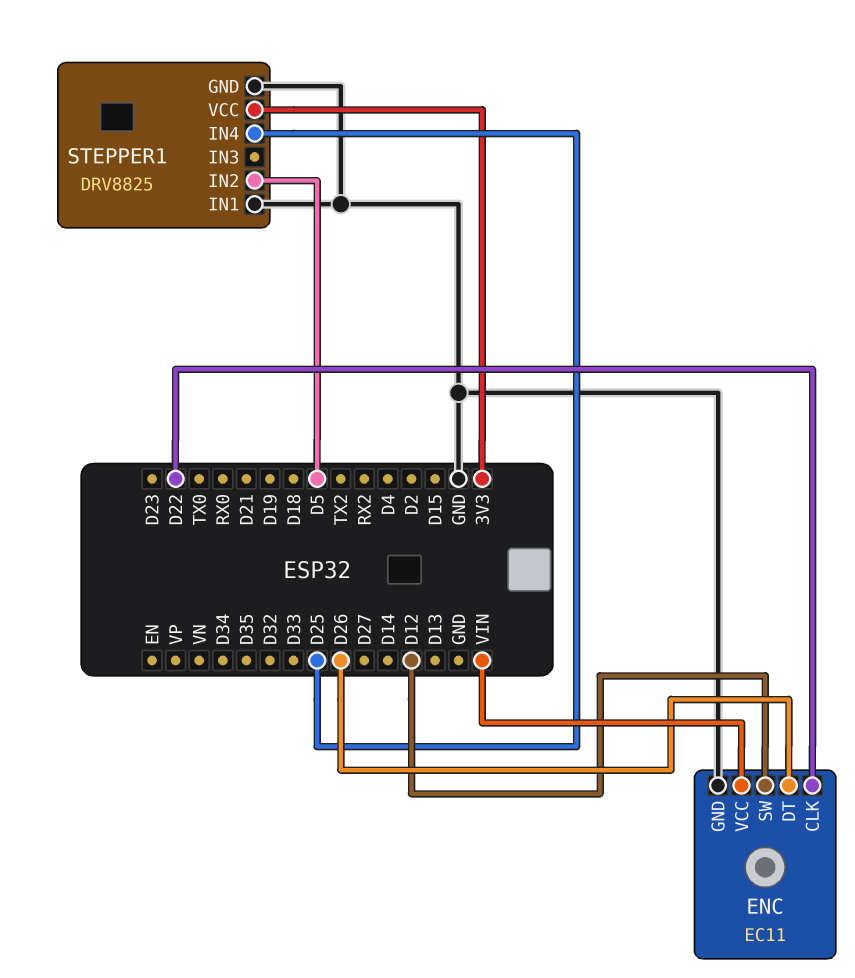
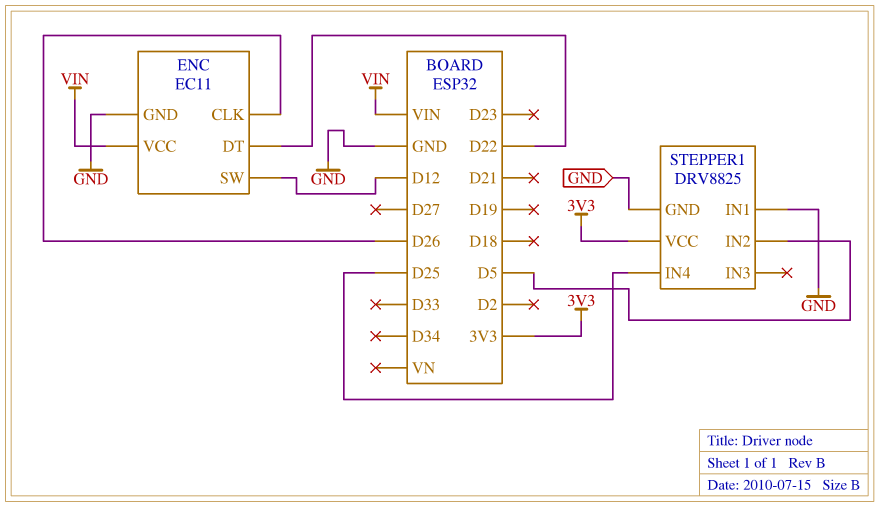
ENC pin CLK: D22 -> D26
ENC pin DT: D26 -> D22

